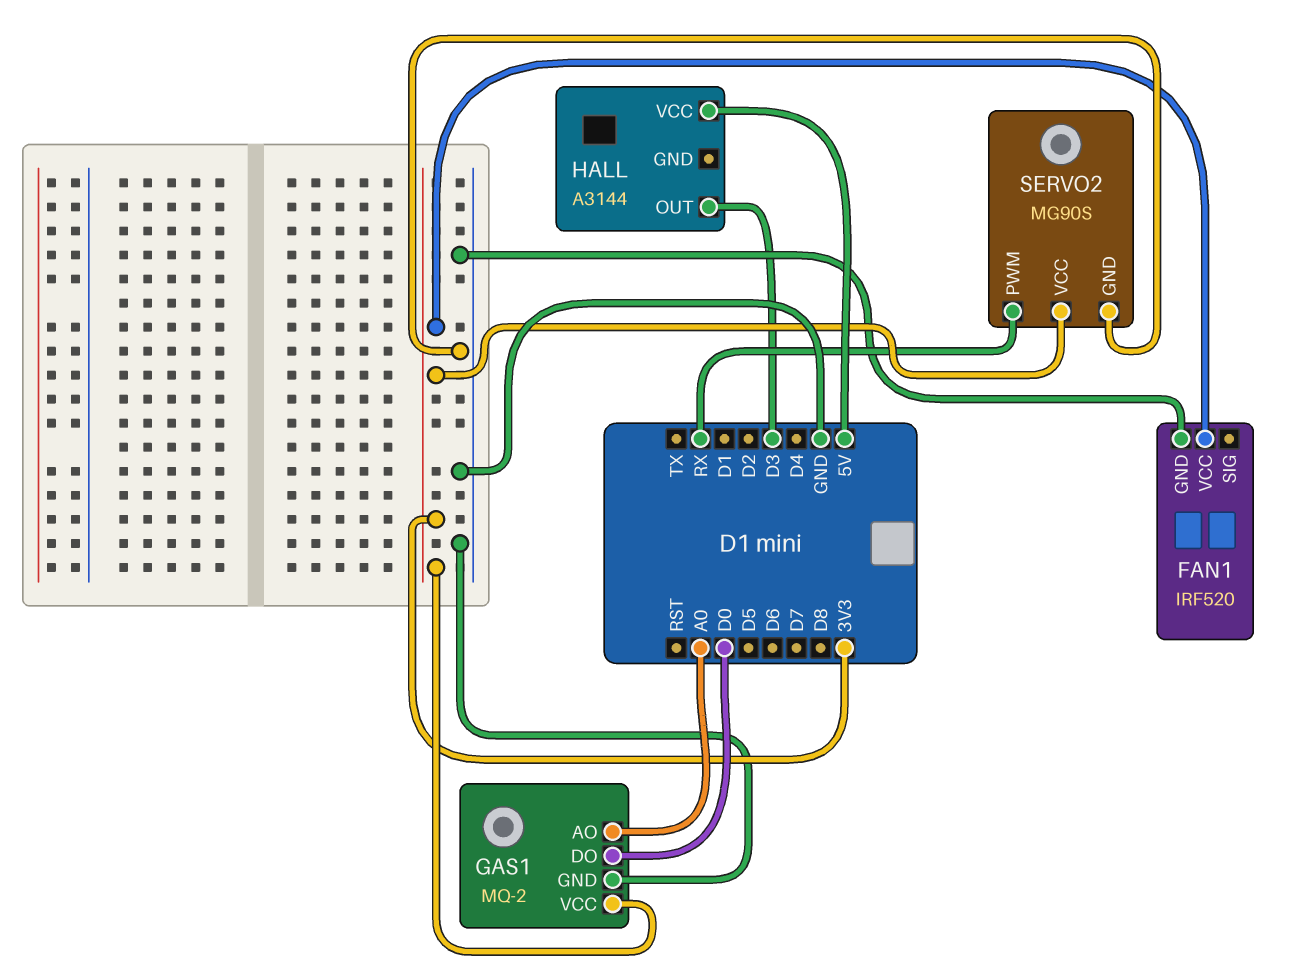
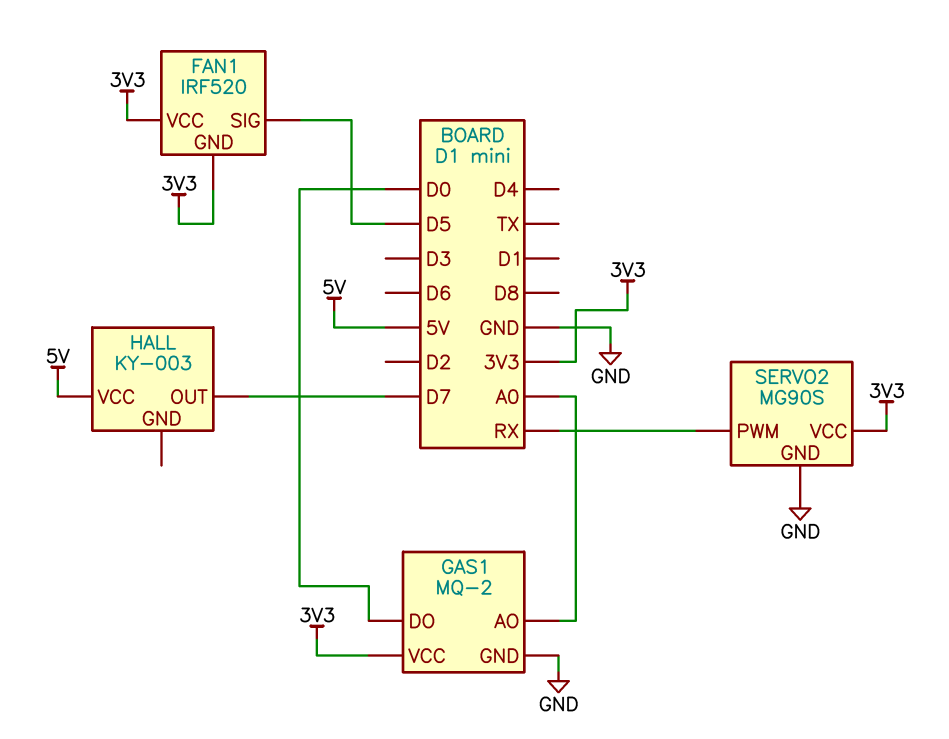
FAN1 pin GND: GND -> 3V3
FAN1 pin SIG: none -> D5
HALL: A3144 -> KY-003
HALL pin OUT: D3 -> D7

